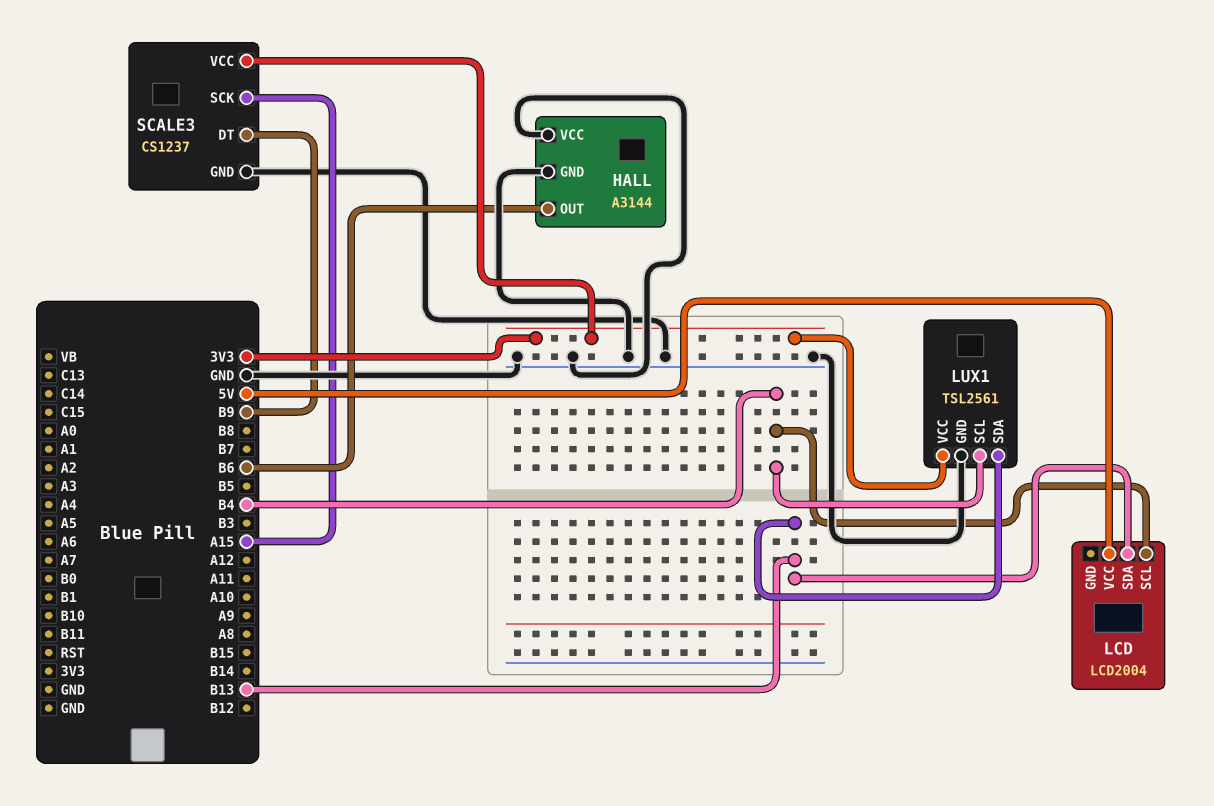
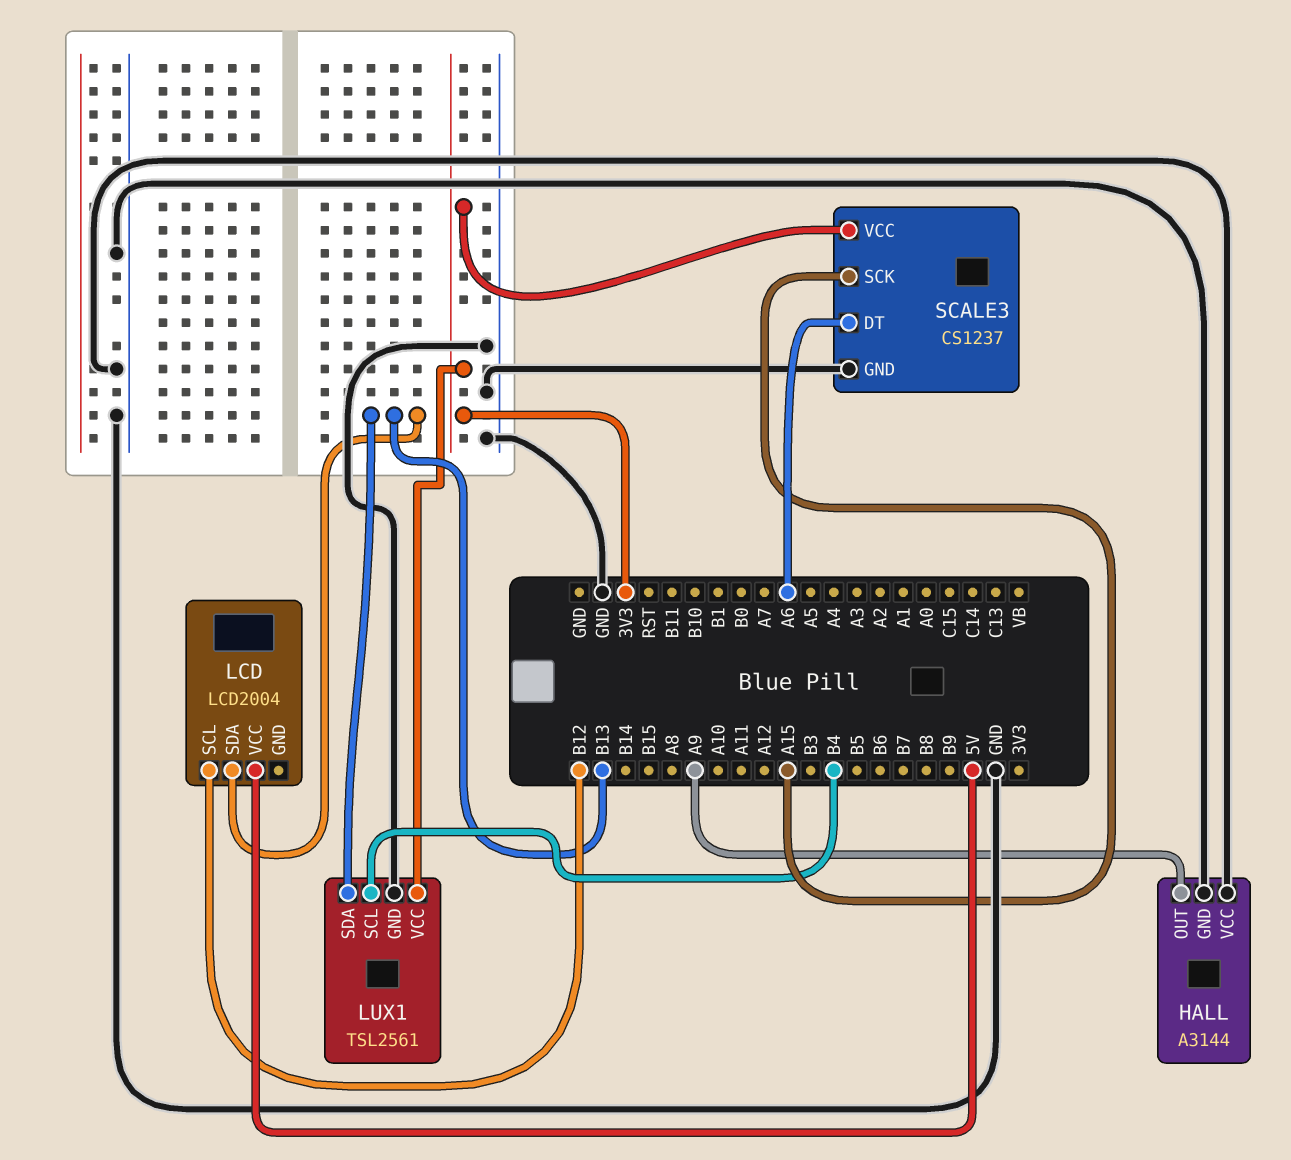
HALL pin OUT: B6 -> A9
LCD pin SCL: B4 -> B12
SCALE3 pin DT: B9 -> A6

